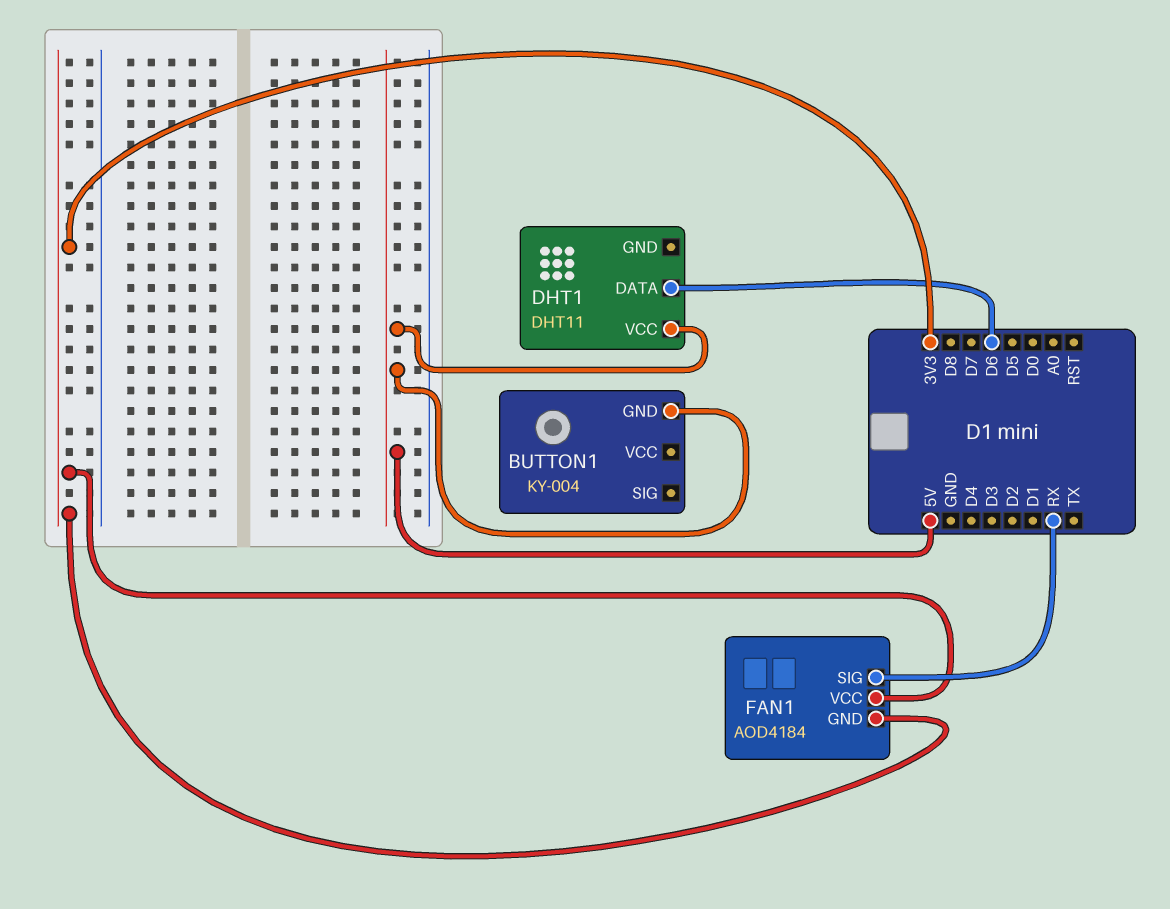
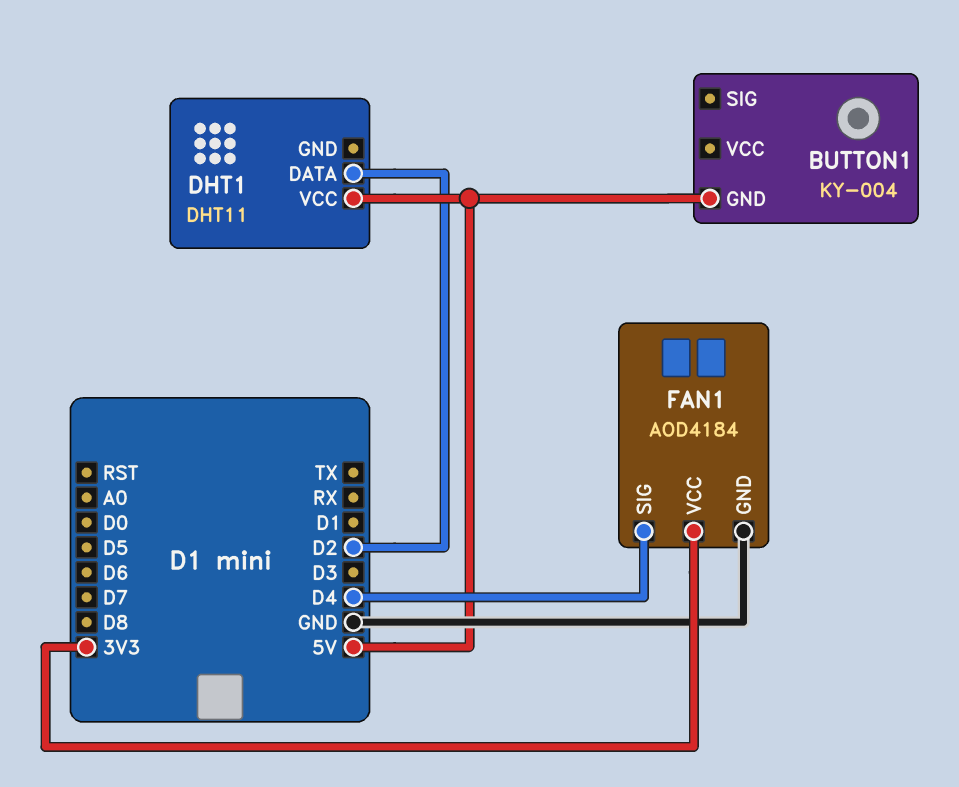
DHT1 pin DATA: D6 -> D2
FAN1 pin GND: 3V3 -> GND
FAN1 pin SIG: RX -> D4

